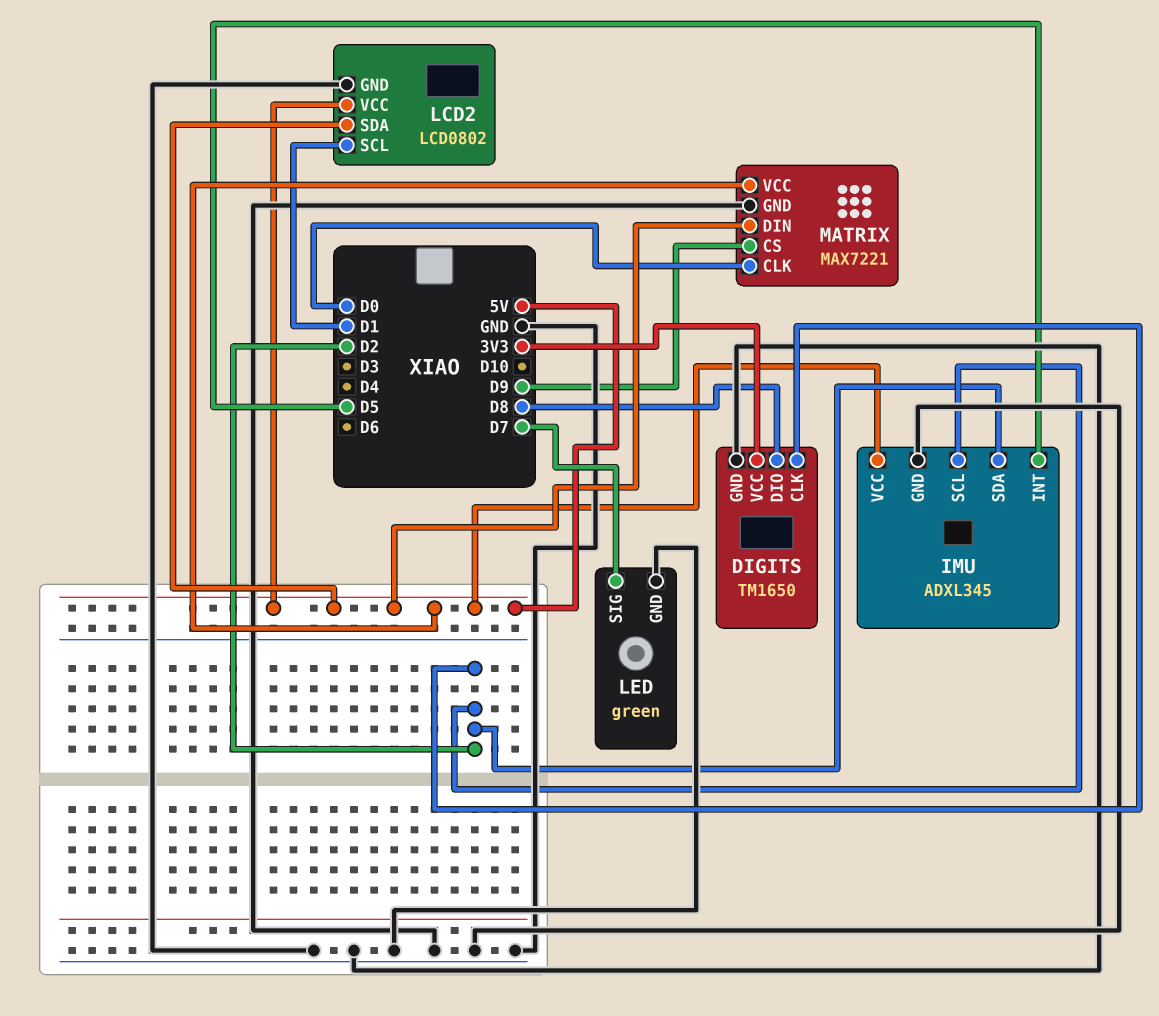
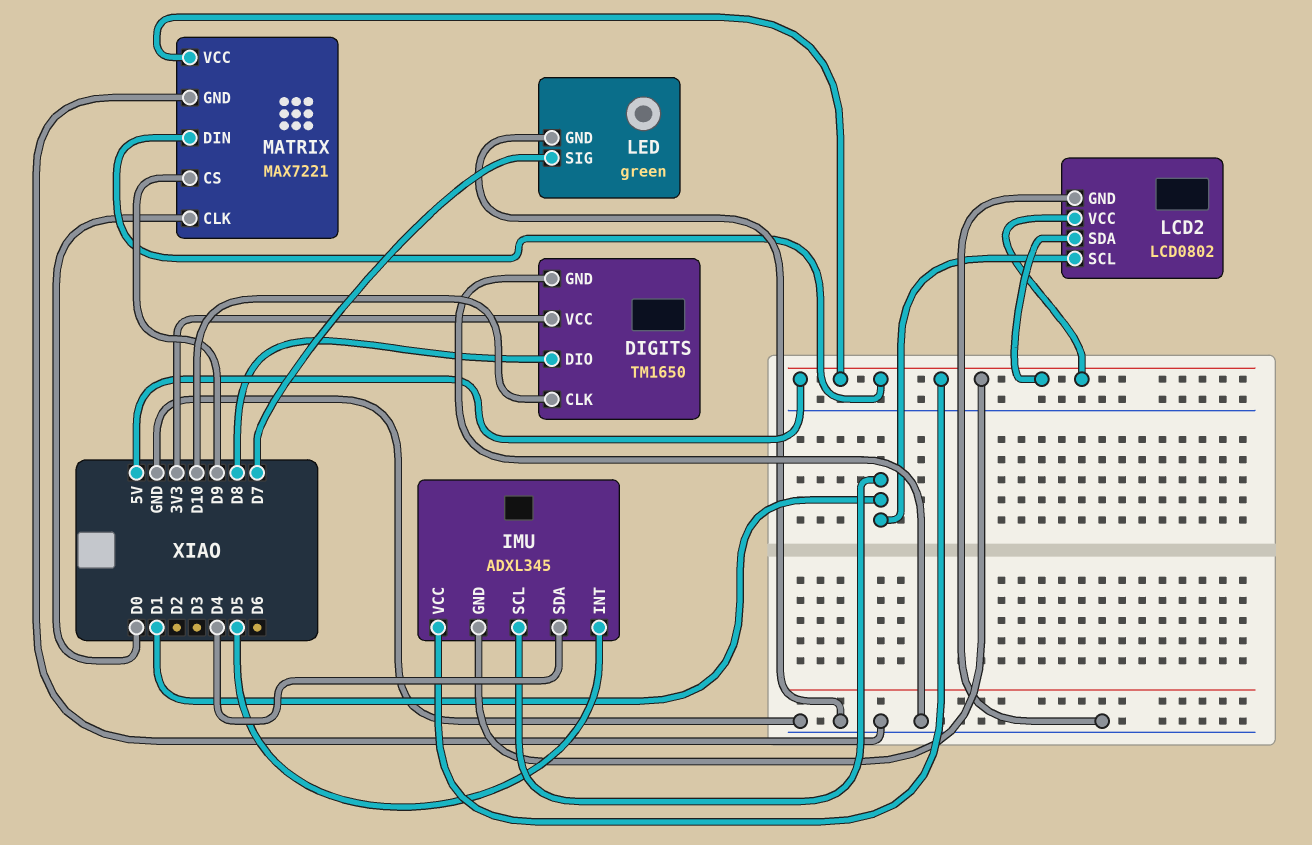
DIGITS pin CLK: D2 -> D10
IMU pin GND: GND -> 5V
IMU pin SCL: D2 -> D1
IMU pin SDA: D2 -> D4

